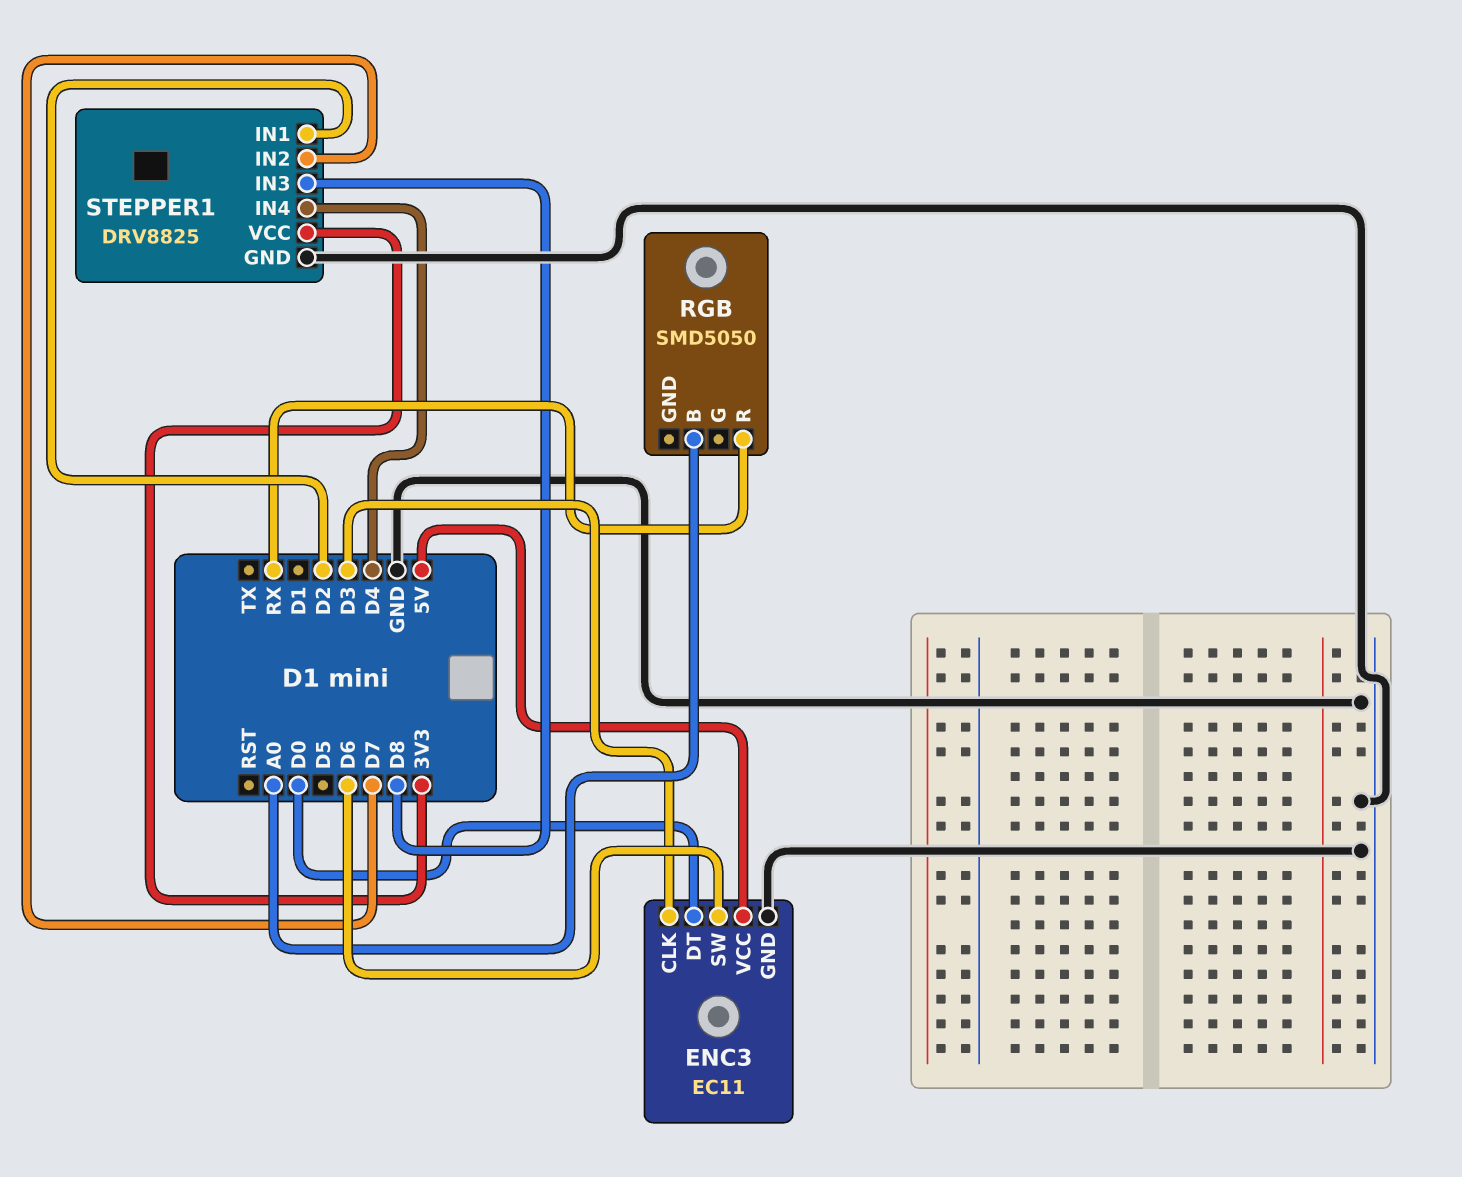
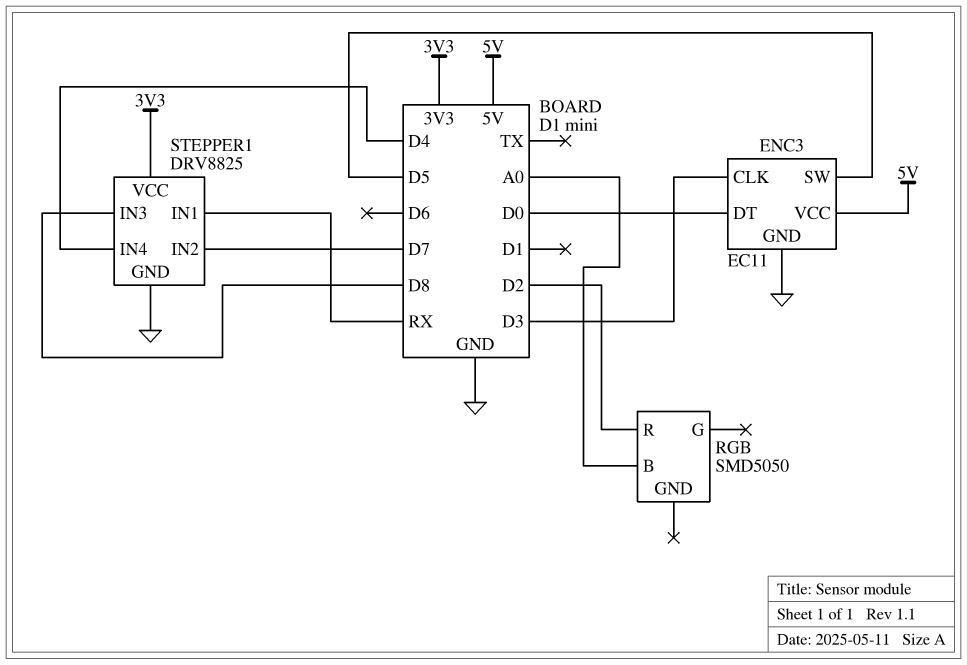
ENC3 pin SW: D6 -> D5
RGB pin R: RX -> D2
STEPPER1 pin IN1: D2 -> RX

